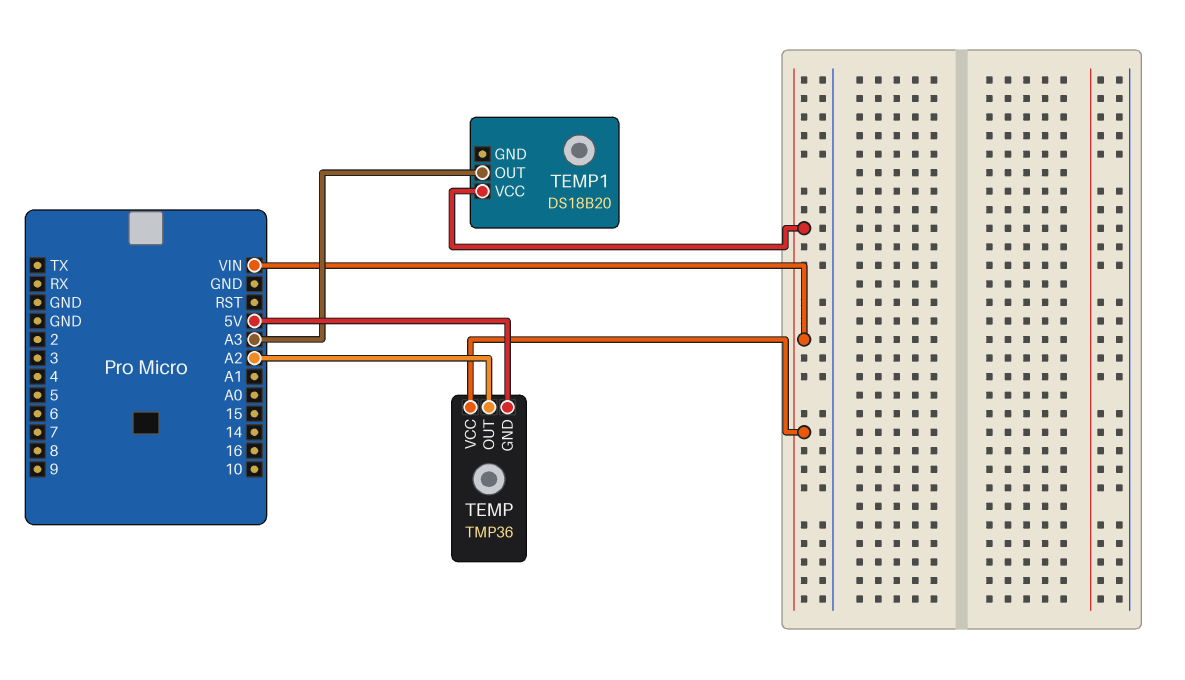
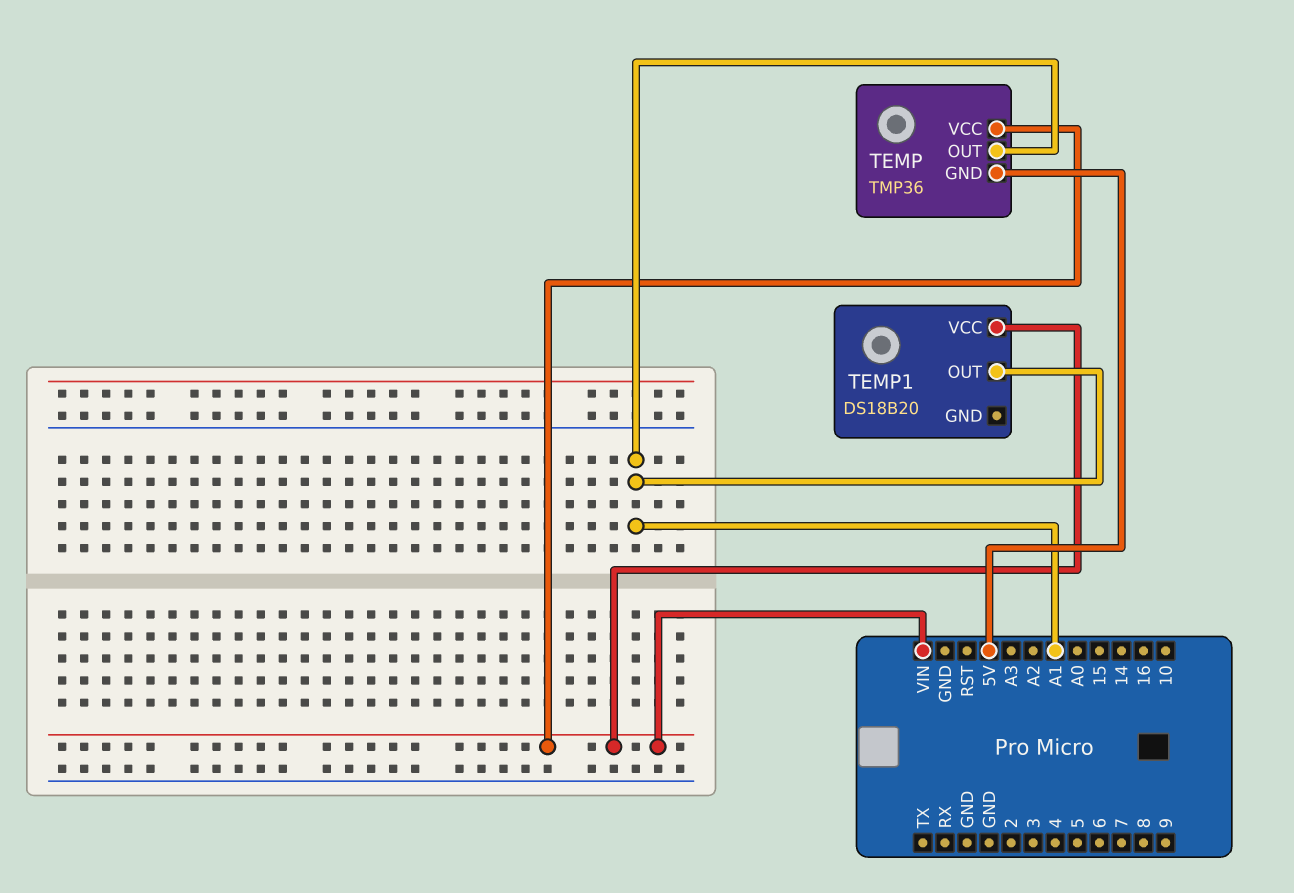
TEMP pin OUT: A2 -> A1
TEMP1 pin OUT: A3 -> A1

